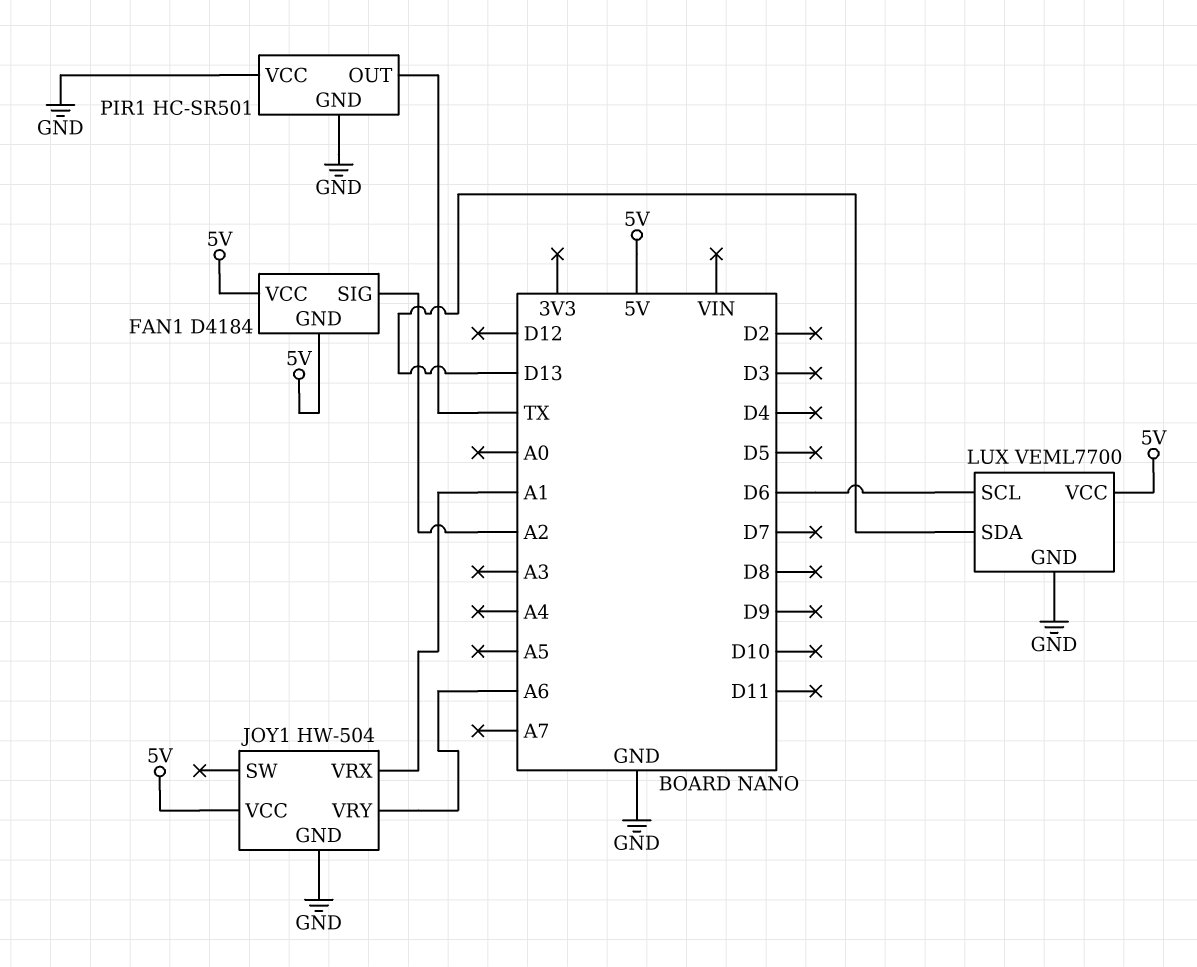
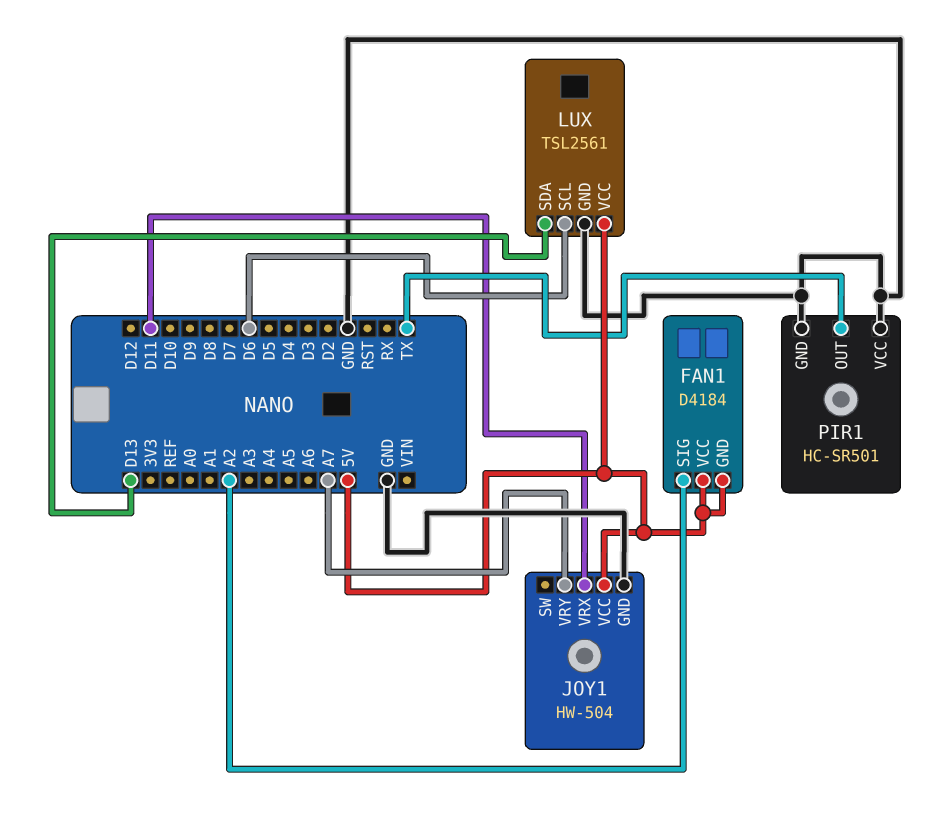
JOY1 pin VRX: A1 -> D11
JOY1 pin VRY: A6 -> A7
LUX: VEML7700 -> TSL2561

